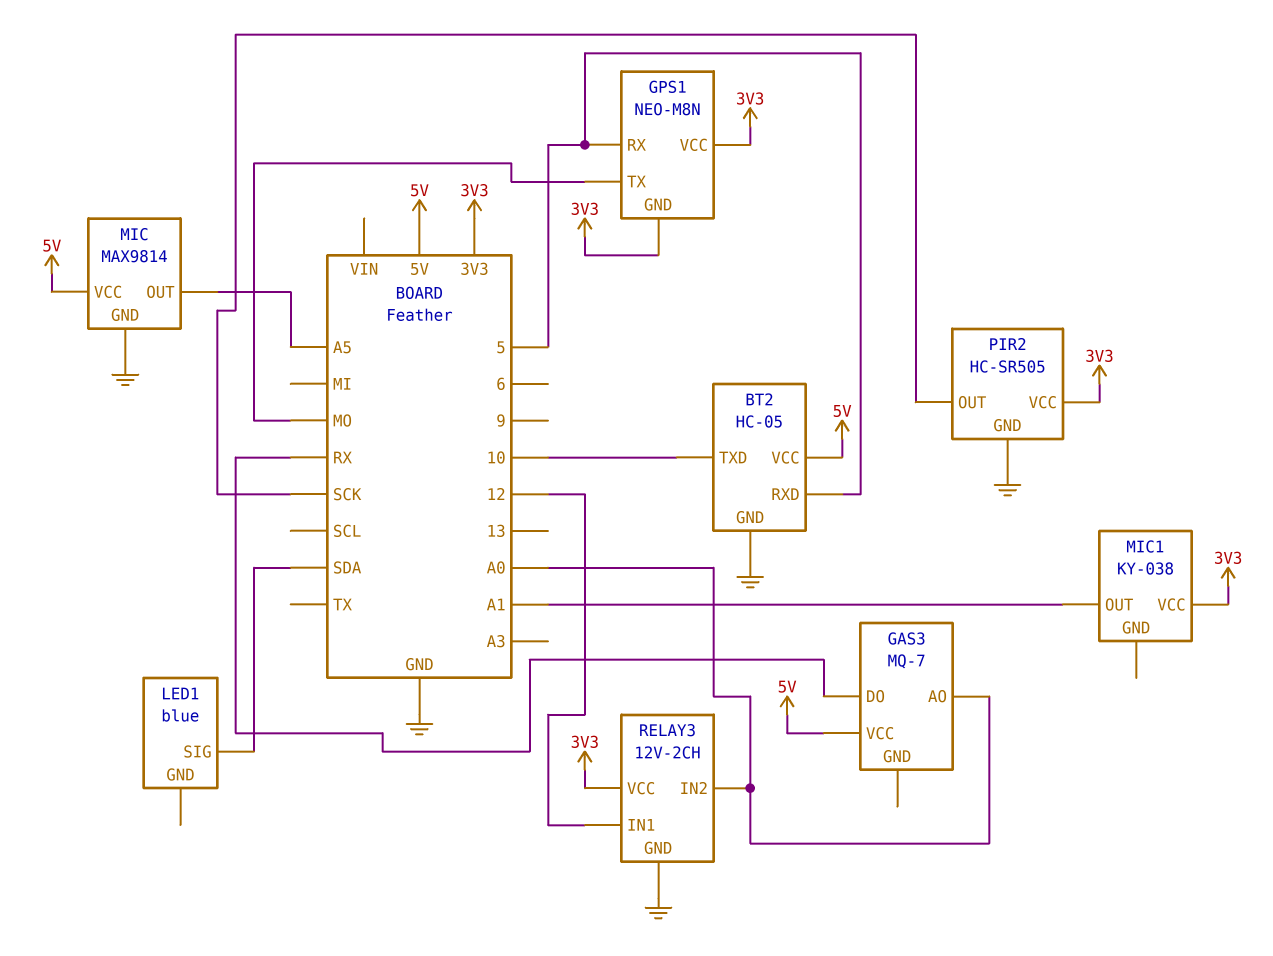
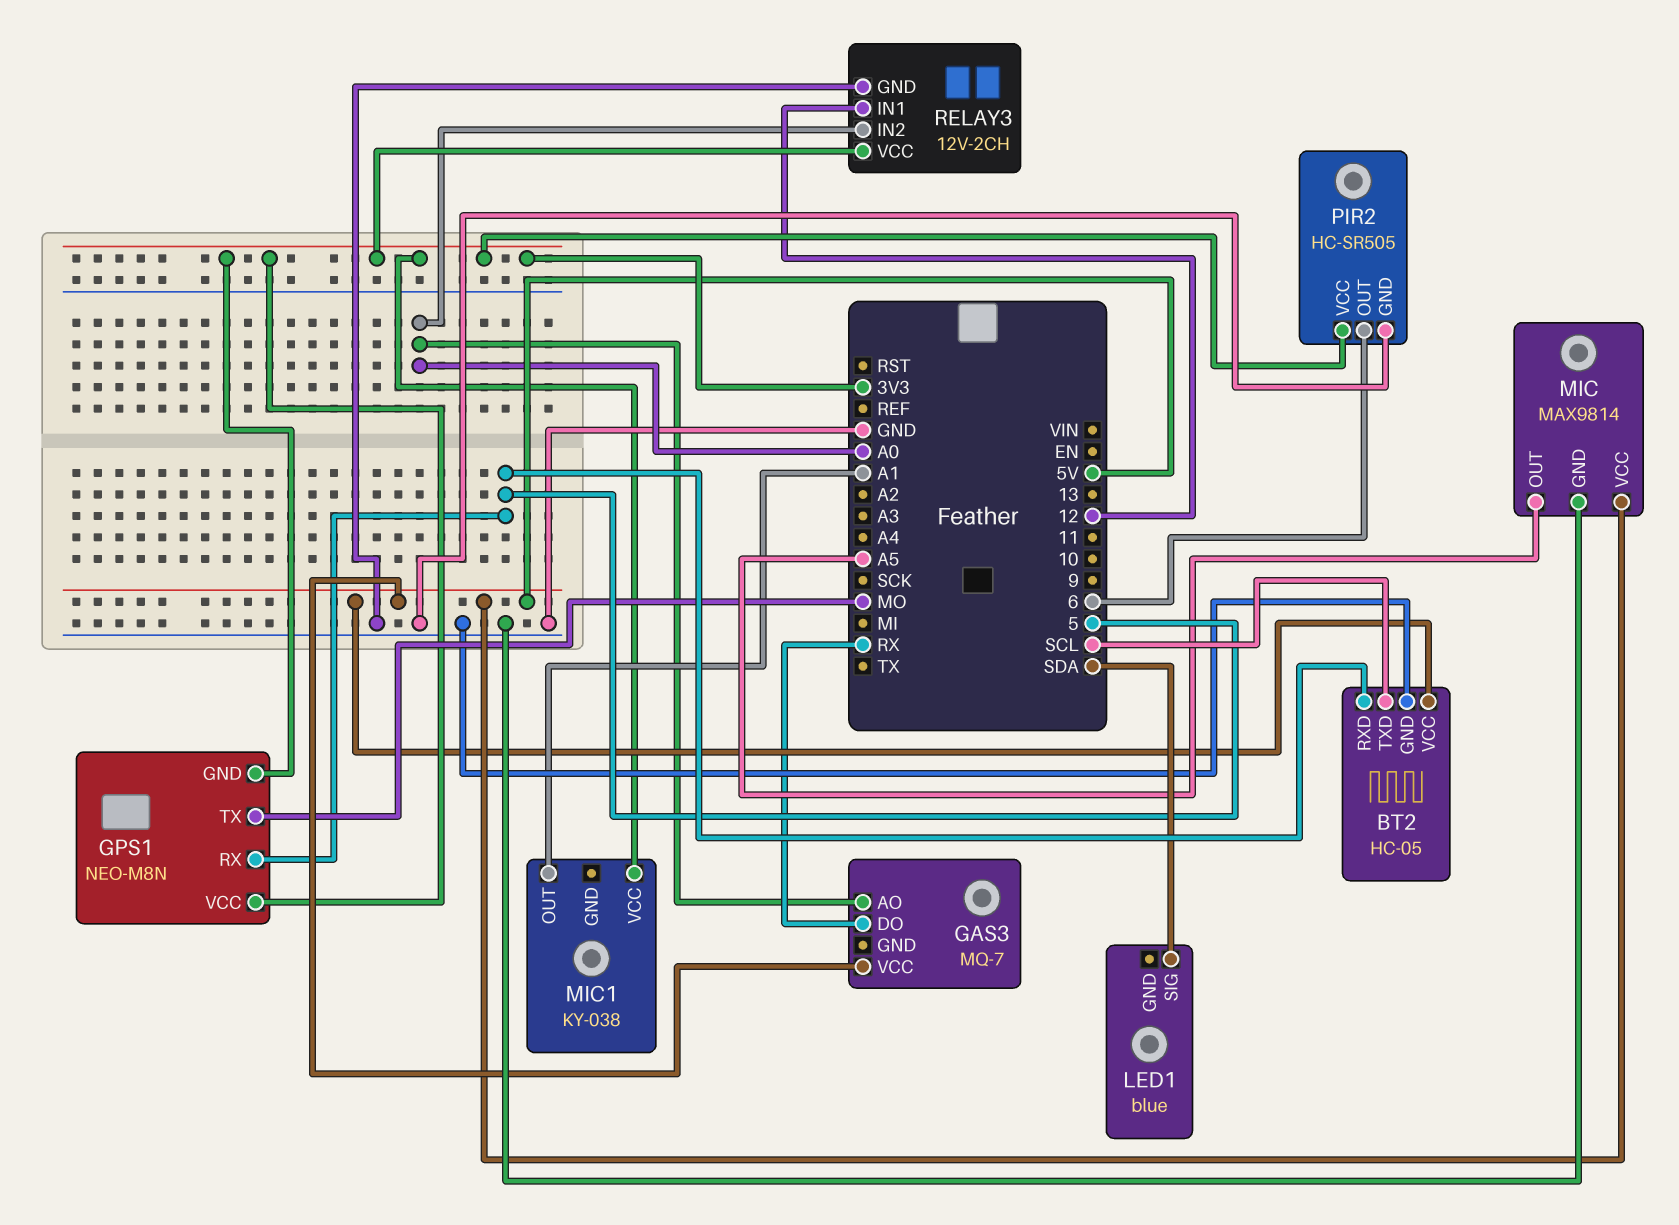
BT2 pin TXD: 10 -> SCL
PIR2 pin OUT: SCK -> 6

